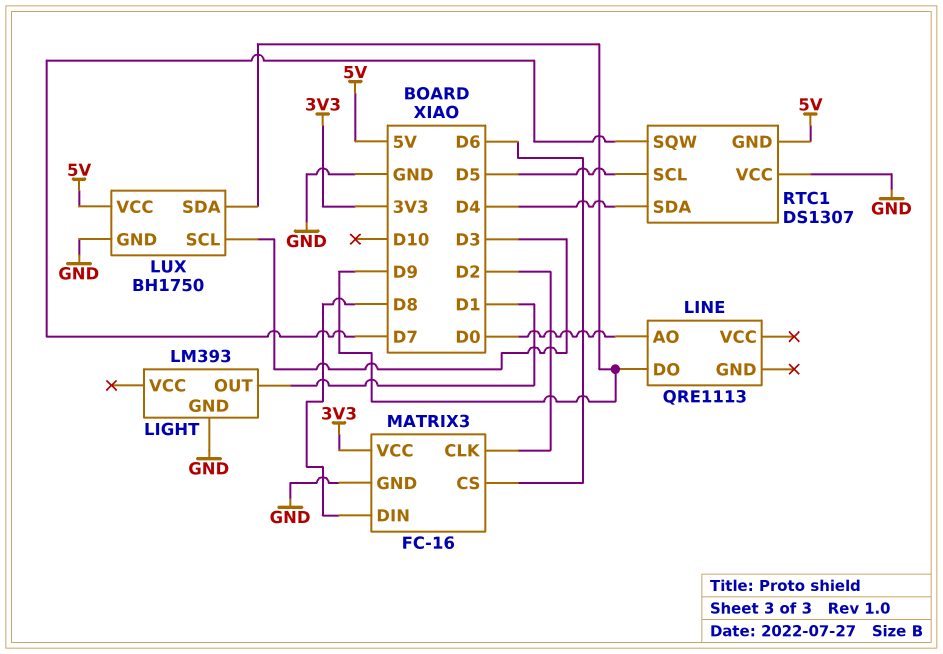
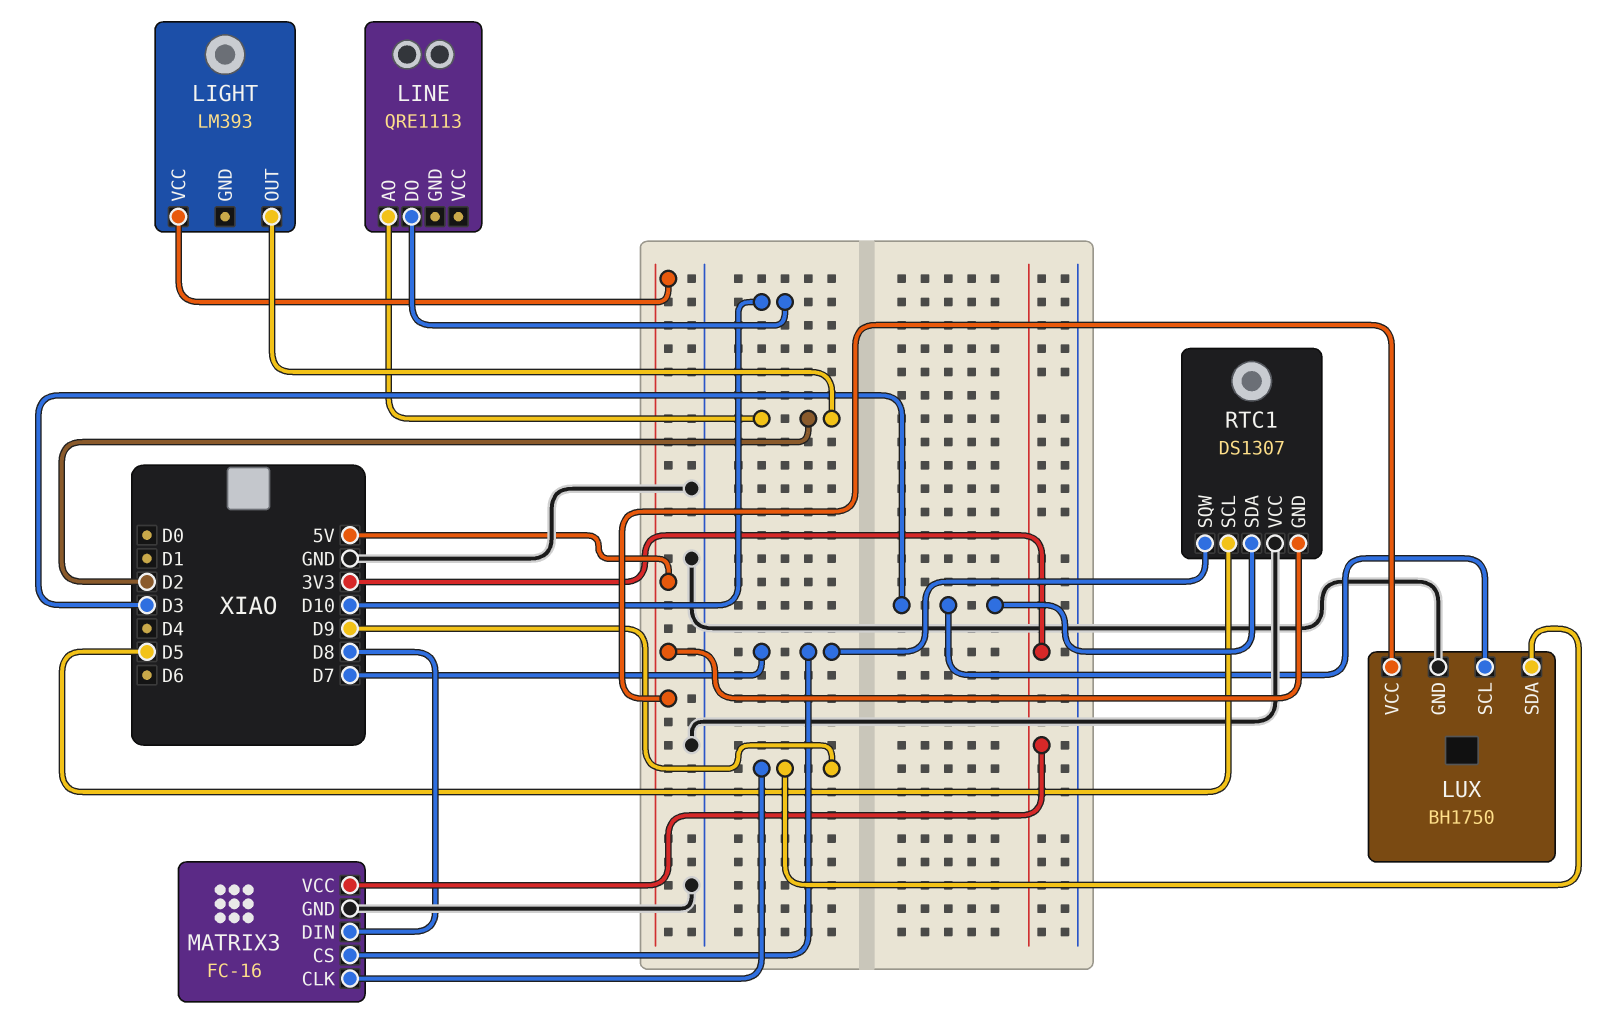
LIGHT pin GND: GND -> none
LIGHT pin OUT: D1 -> D2
LIGHT pin VCC: none -> 5V
LINE pin AO: D0 -> D2
LINE pin DO: D9 -> D10
MATRIX3 pin CLK: D2 -> D9
MATRIX3 pin CS: D6 -> D7
RTC1 pin SDA: D4 -> D3

